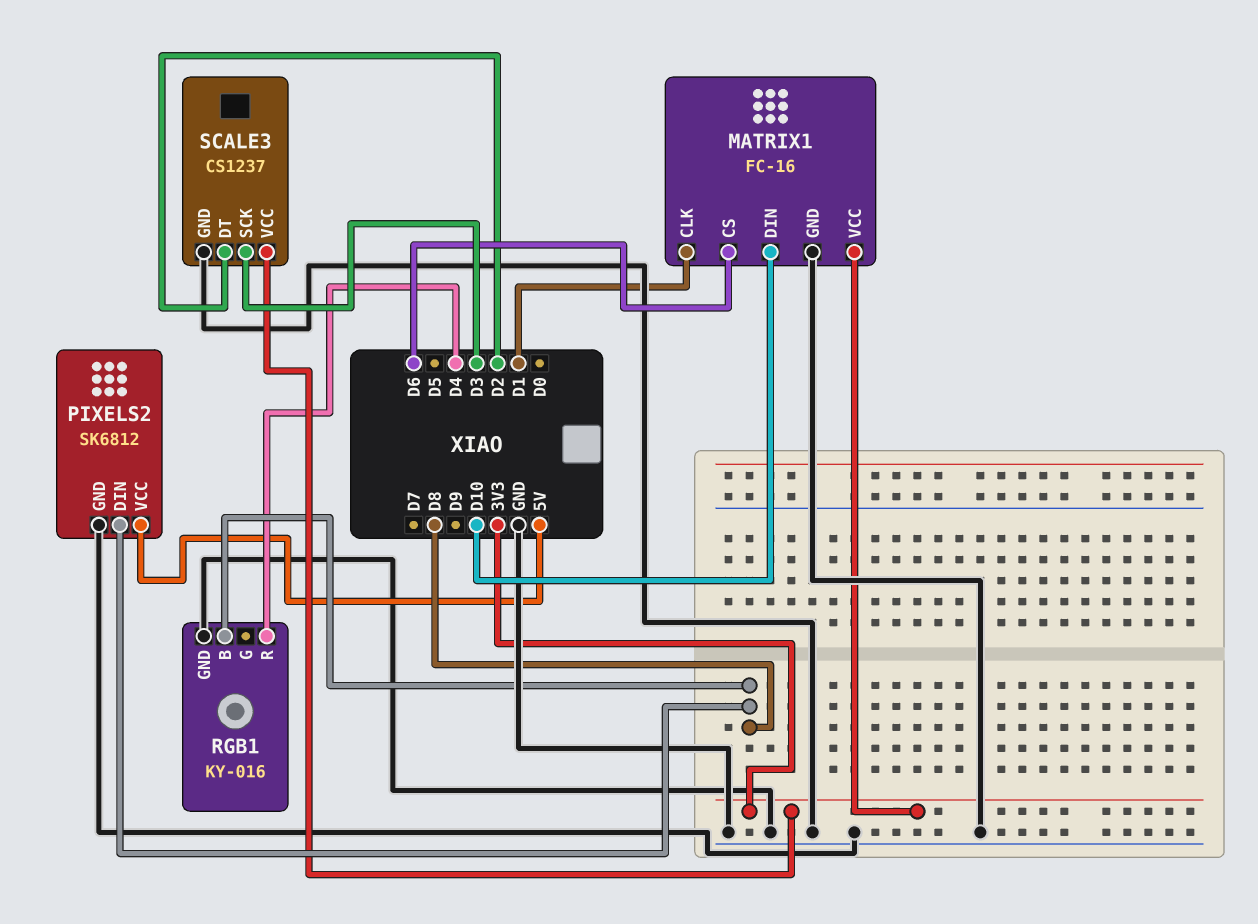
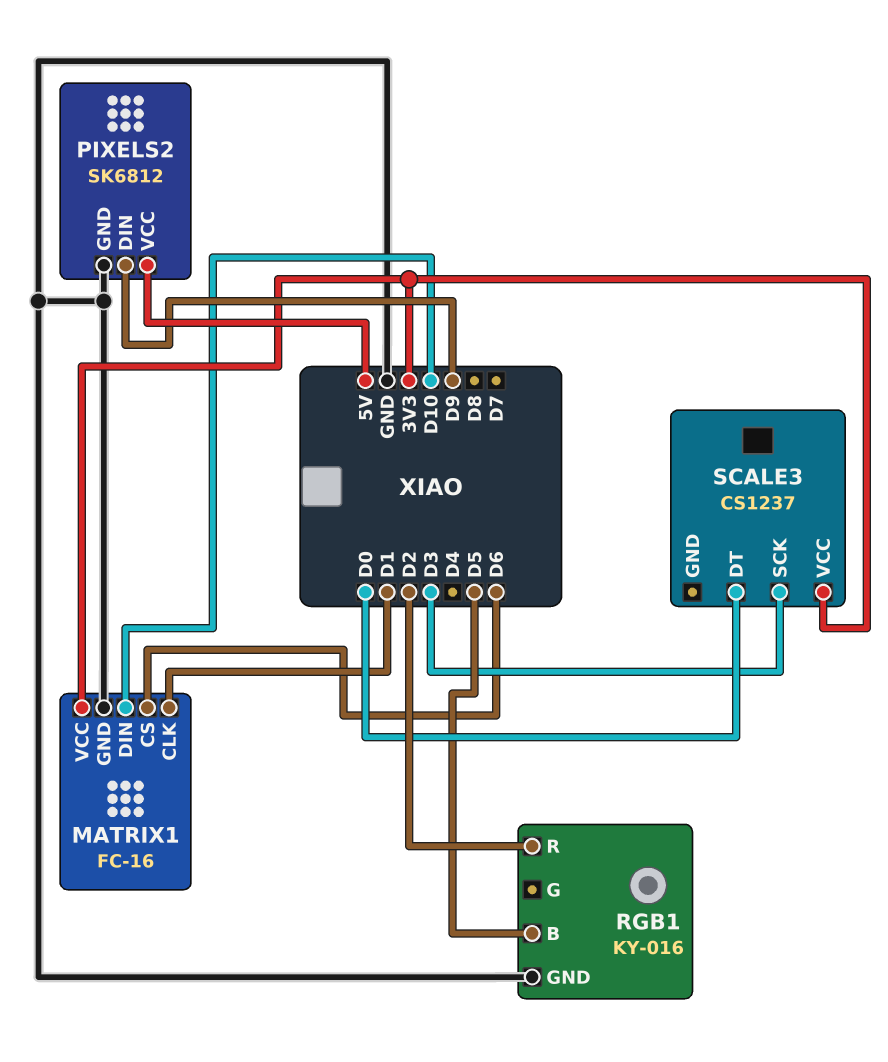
PIXELS2 pin DIN: D8 -> D9
RGB1 pin B: D8 -> D5
RGB1 pin R: D4 -> D2
SCALE3 pin DT: D2 -> D0
SCALE3 pin GND: GND -> none

